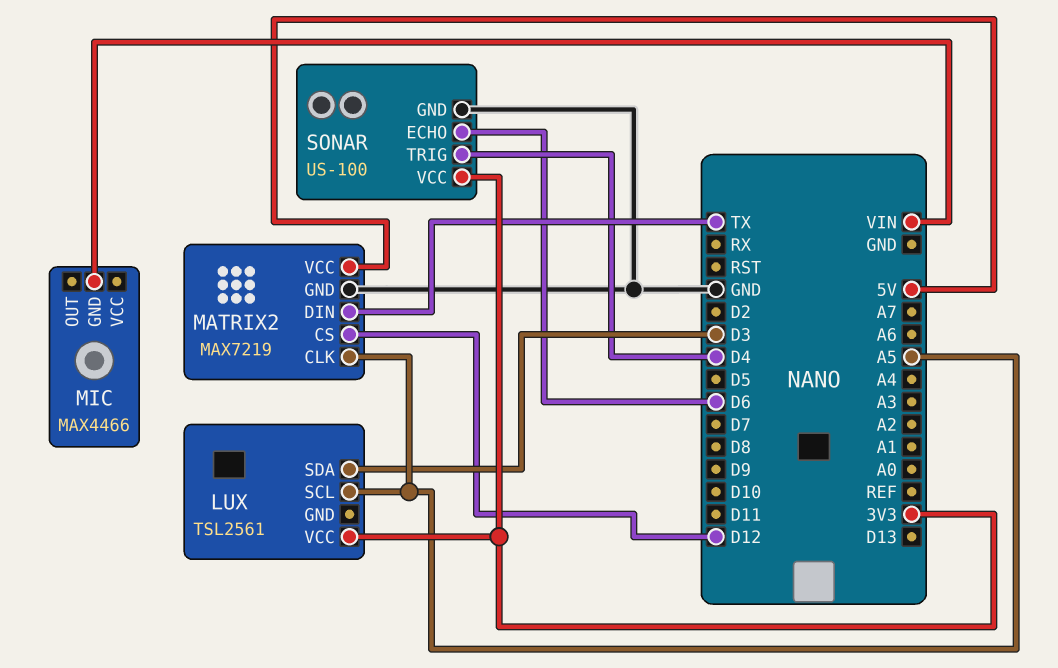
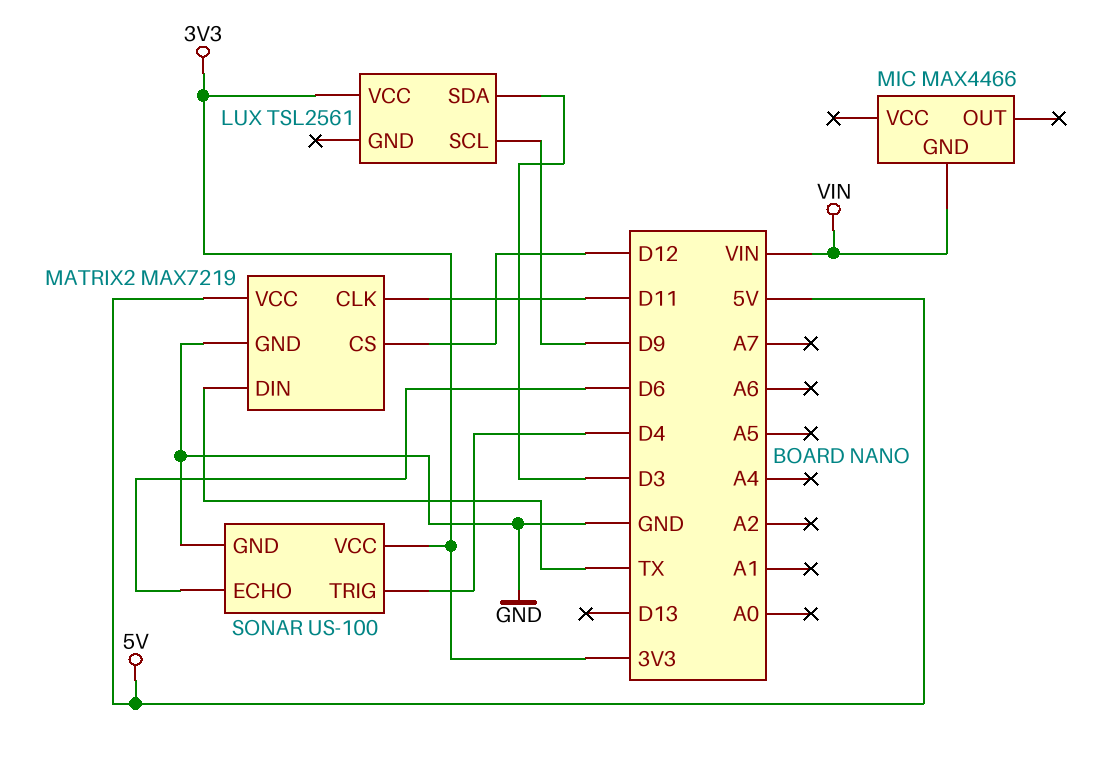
LUX pin SCL: A5 -> D9
MATRIX2 pin CLK: A5 -> D11

